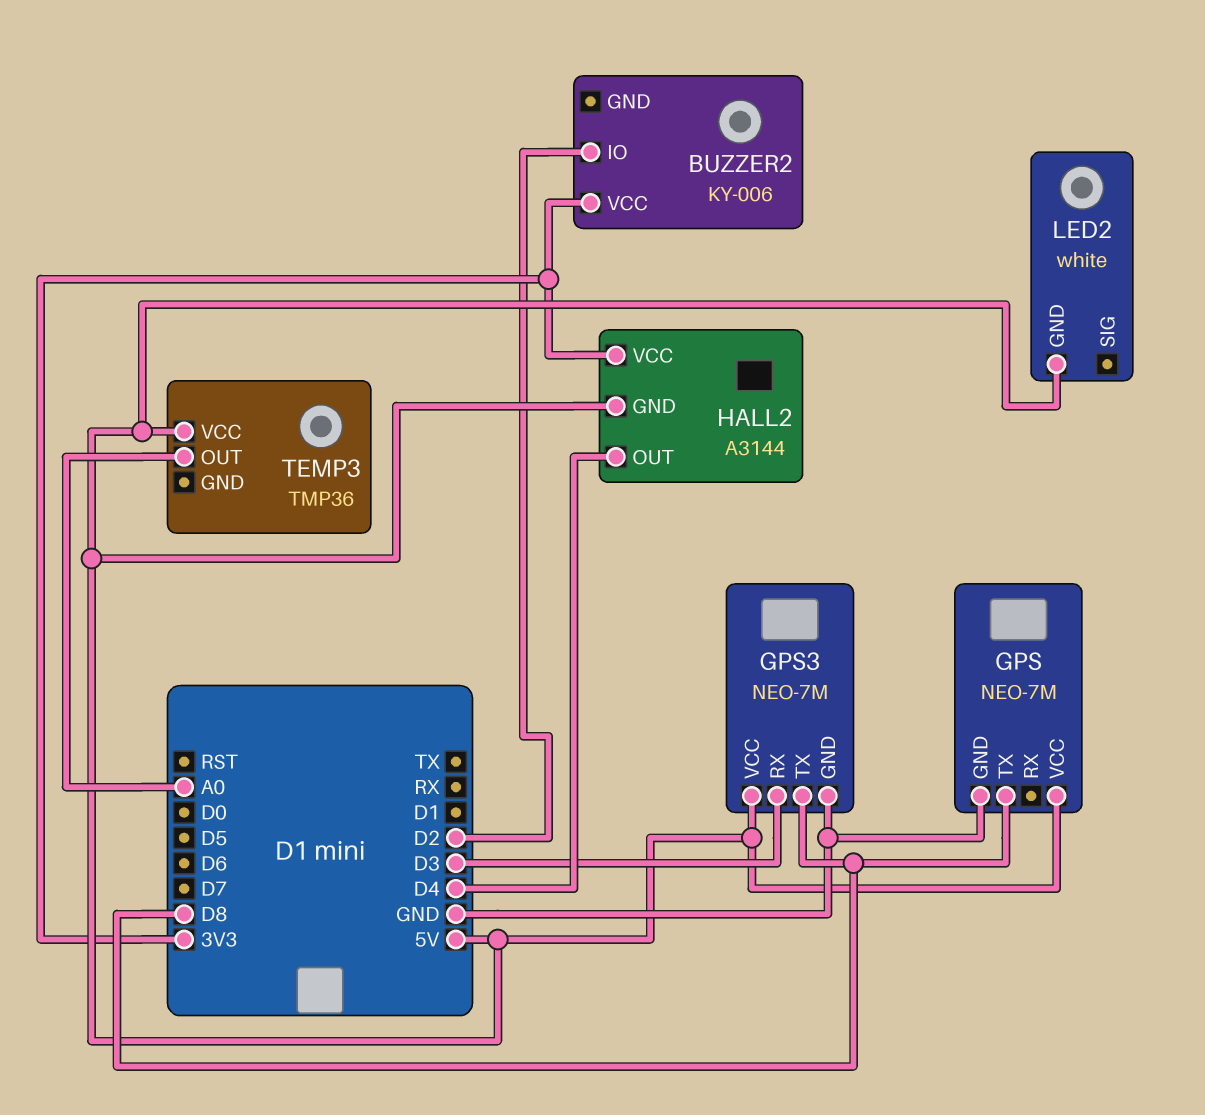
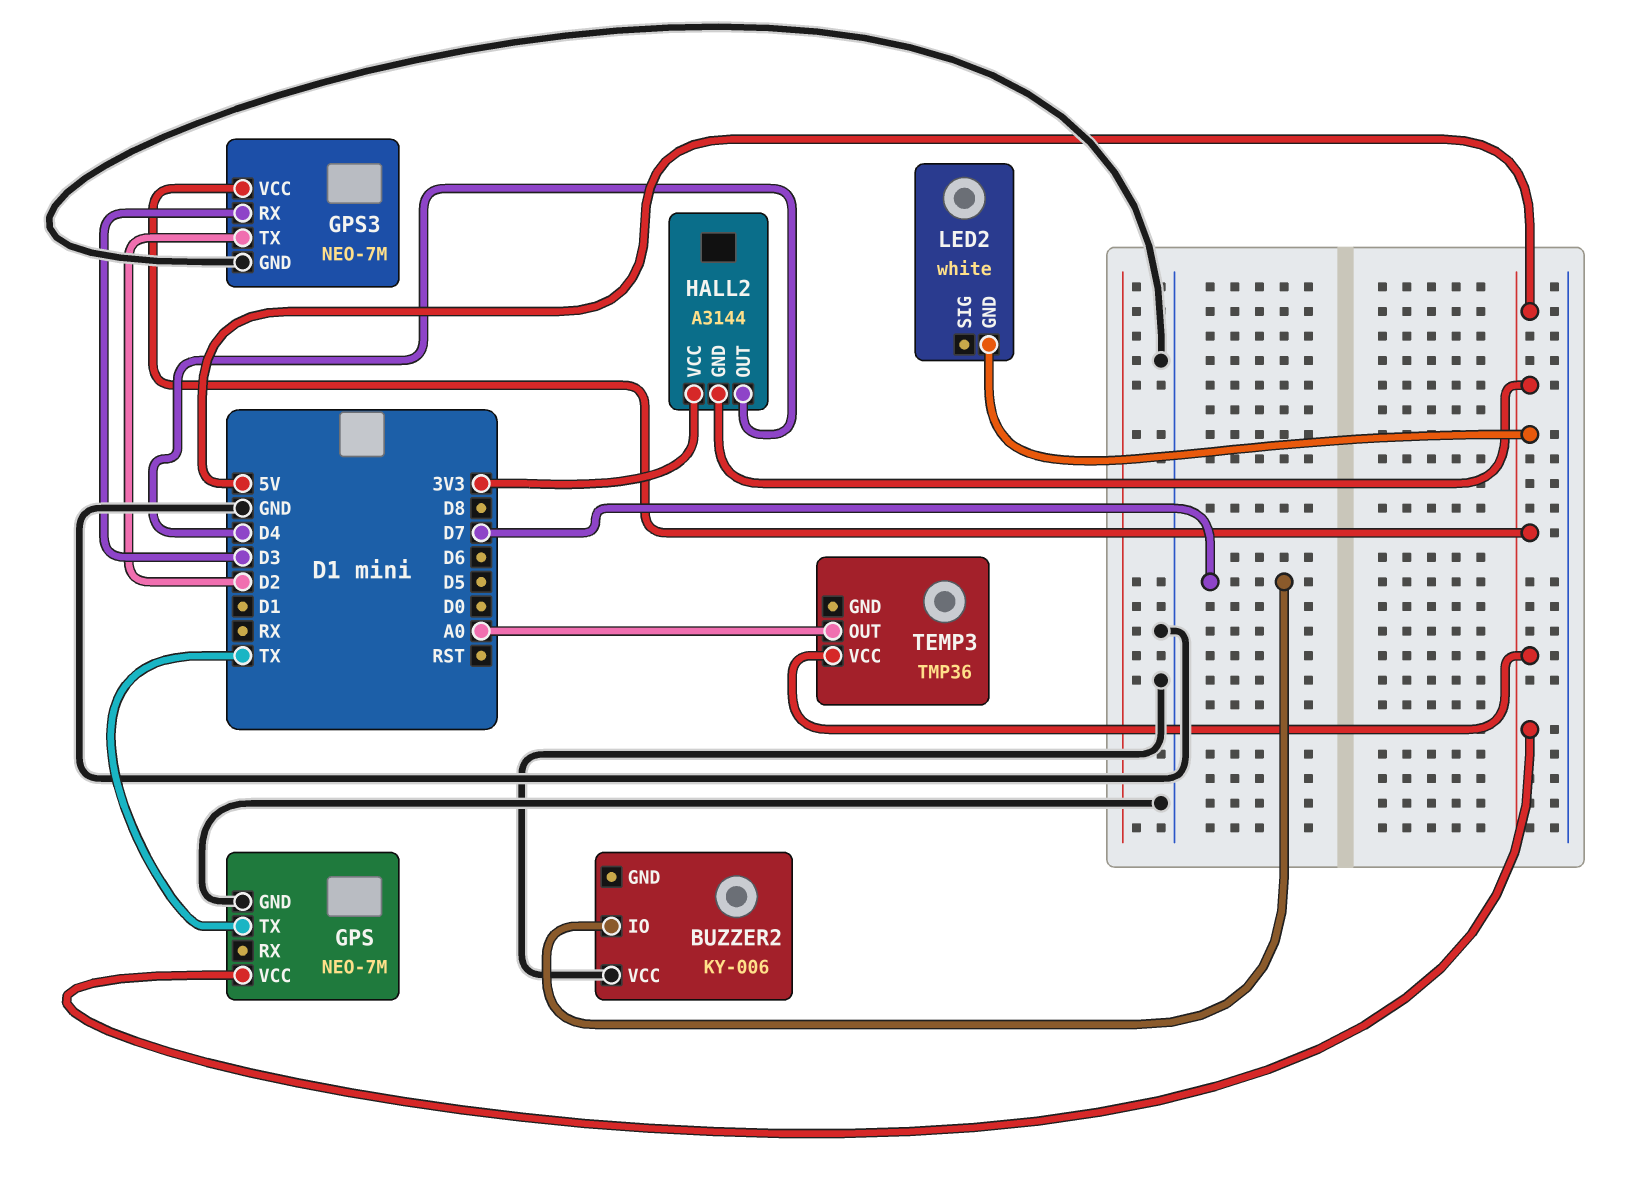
BUZZER2 pin IO: D2 -> D7
BUZZER2 pin VCC: 3V3 -> GND
GPS pin TX: D8 -> TX
GPS3 pin TX: D8 -> D2

